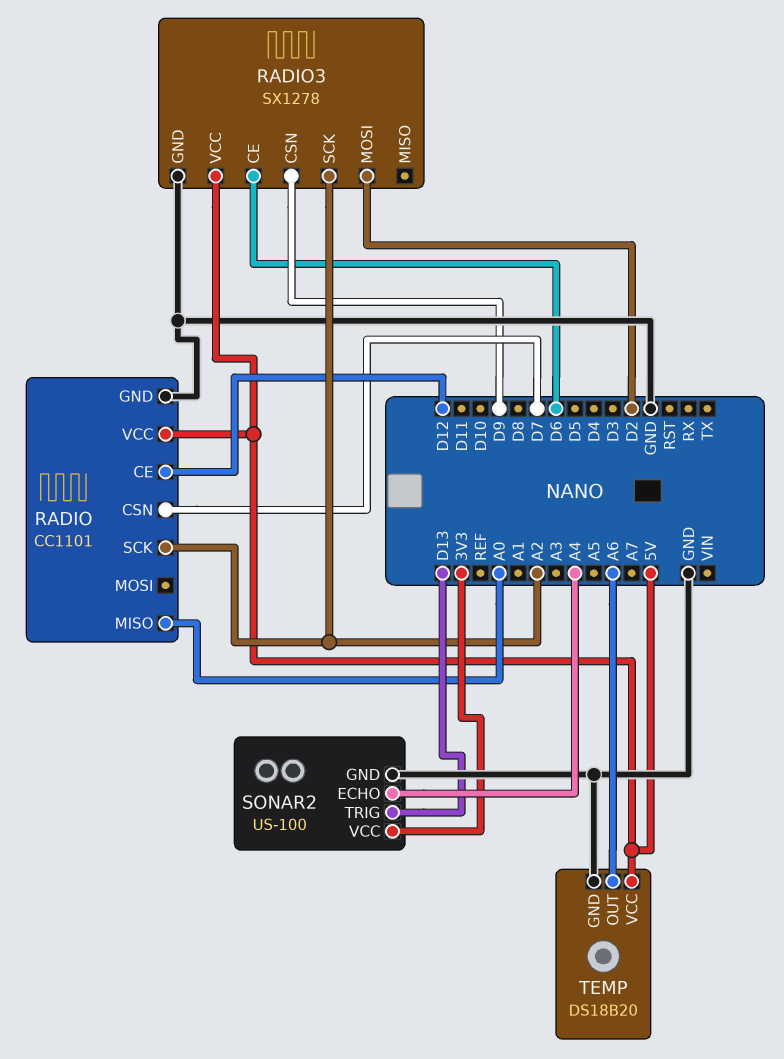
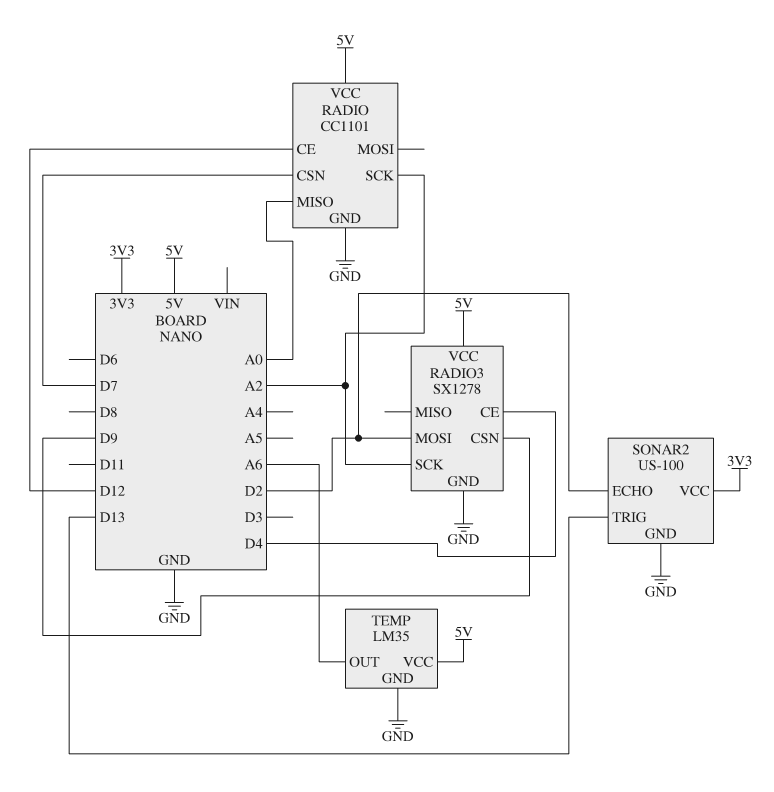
RADIO3 pin CE: D6 -> D4
SONAR2 pin ECHO: A4 -> D2
TEMP: DS18B20 -> LM35

